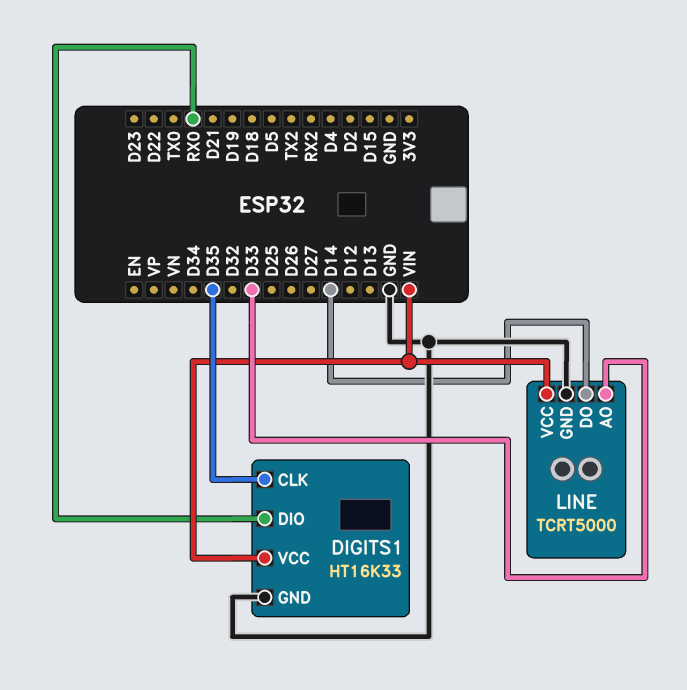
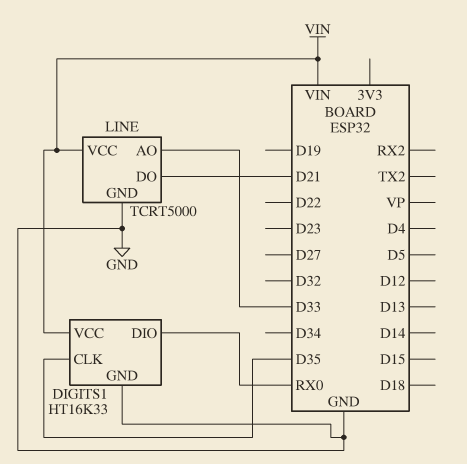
LINE pin DO: D14 -> D21

